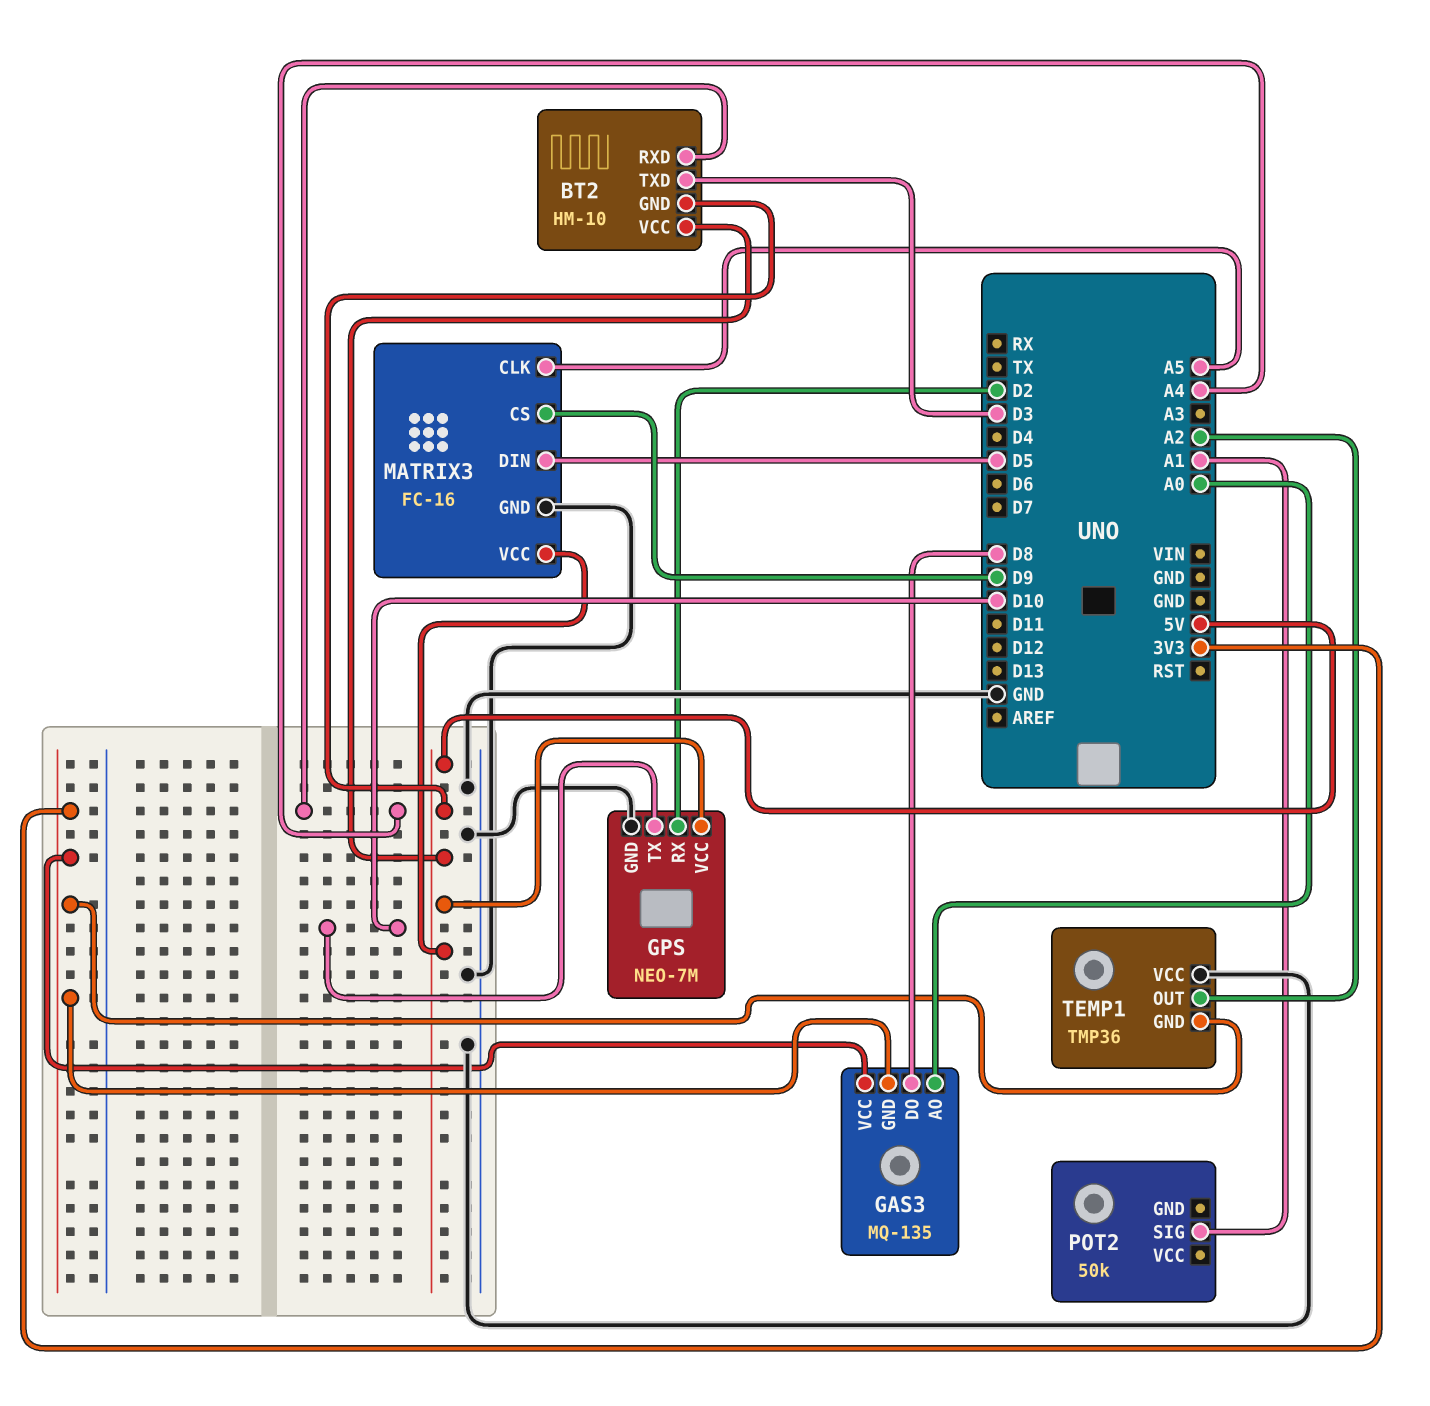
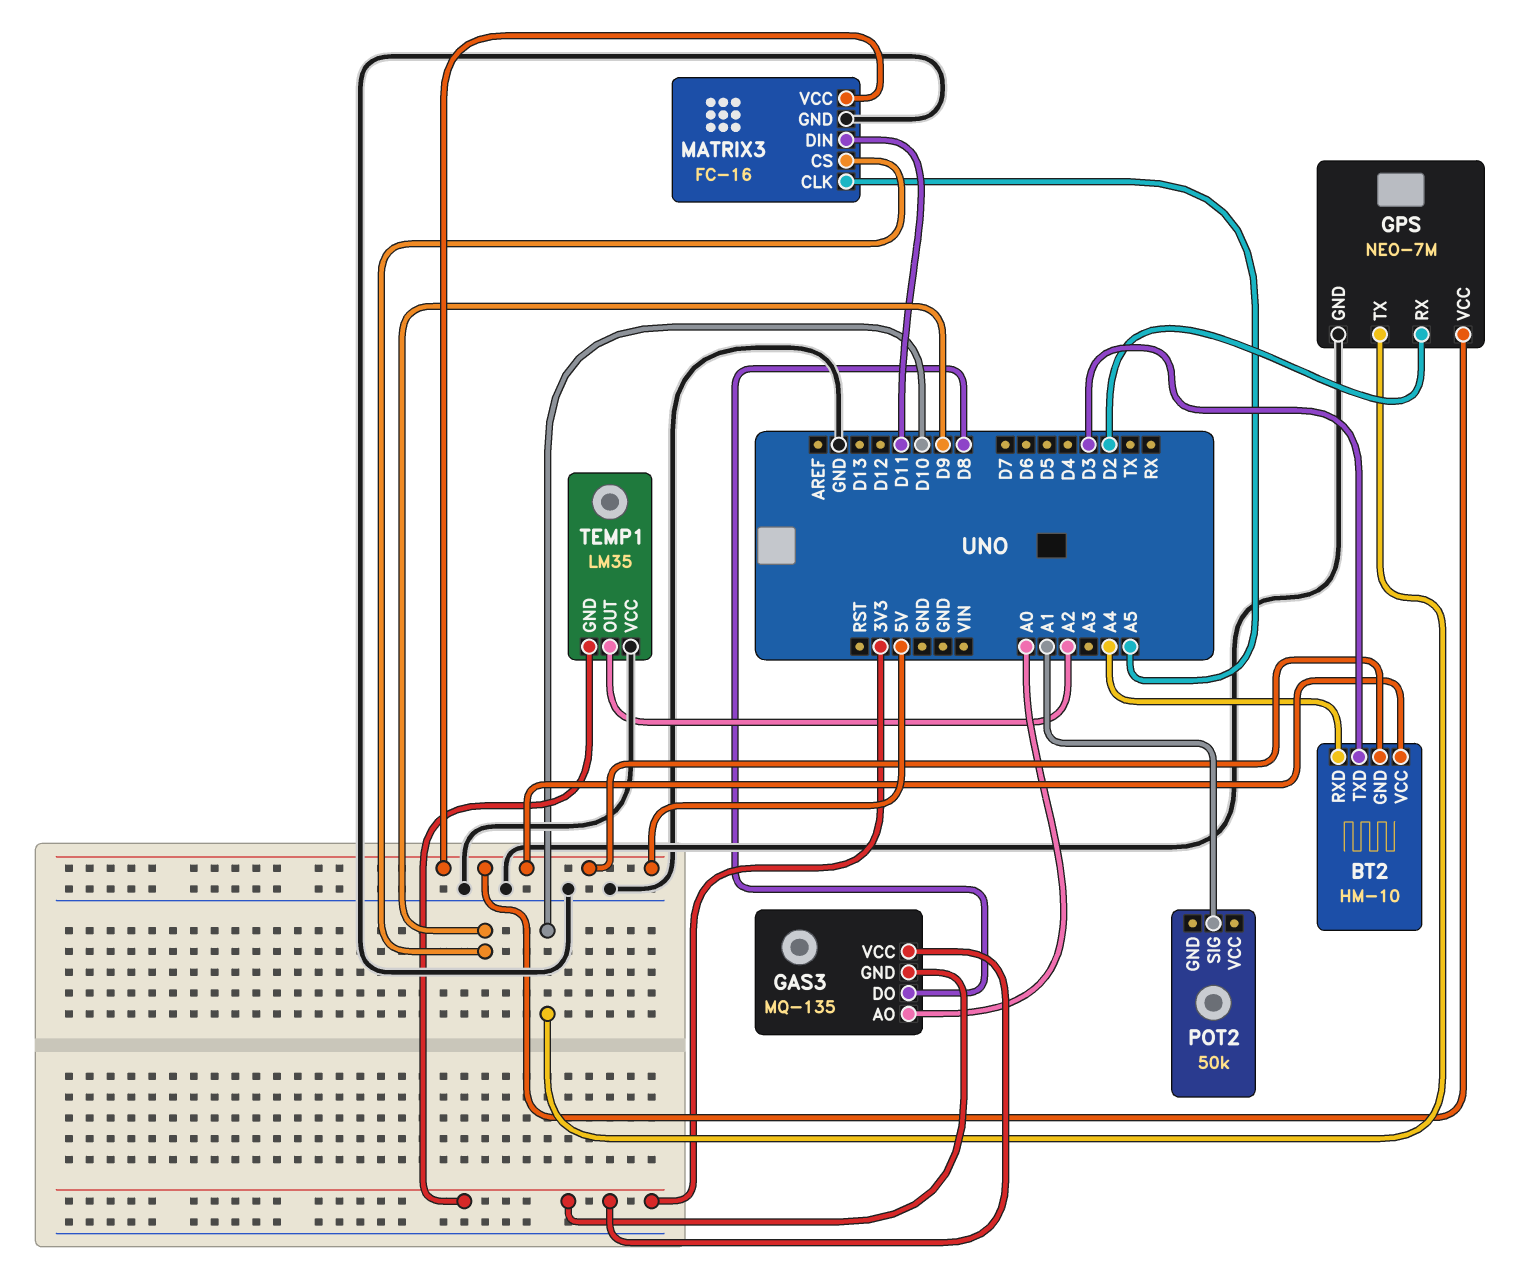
MATRIX3 pin DIN: D5 -> D11
TEMP1: TMP36 -> LM35

